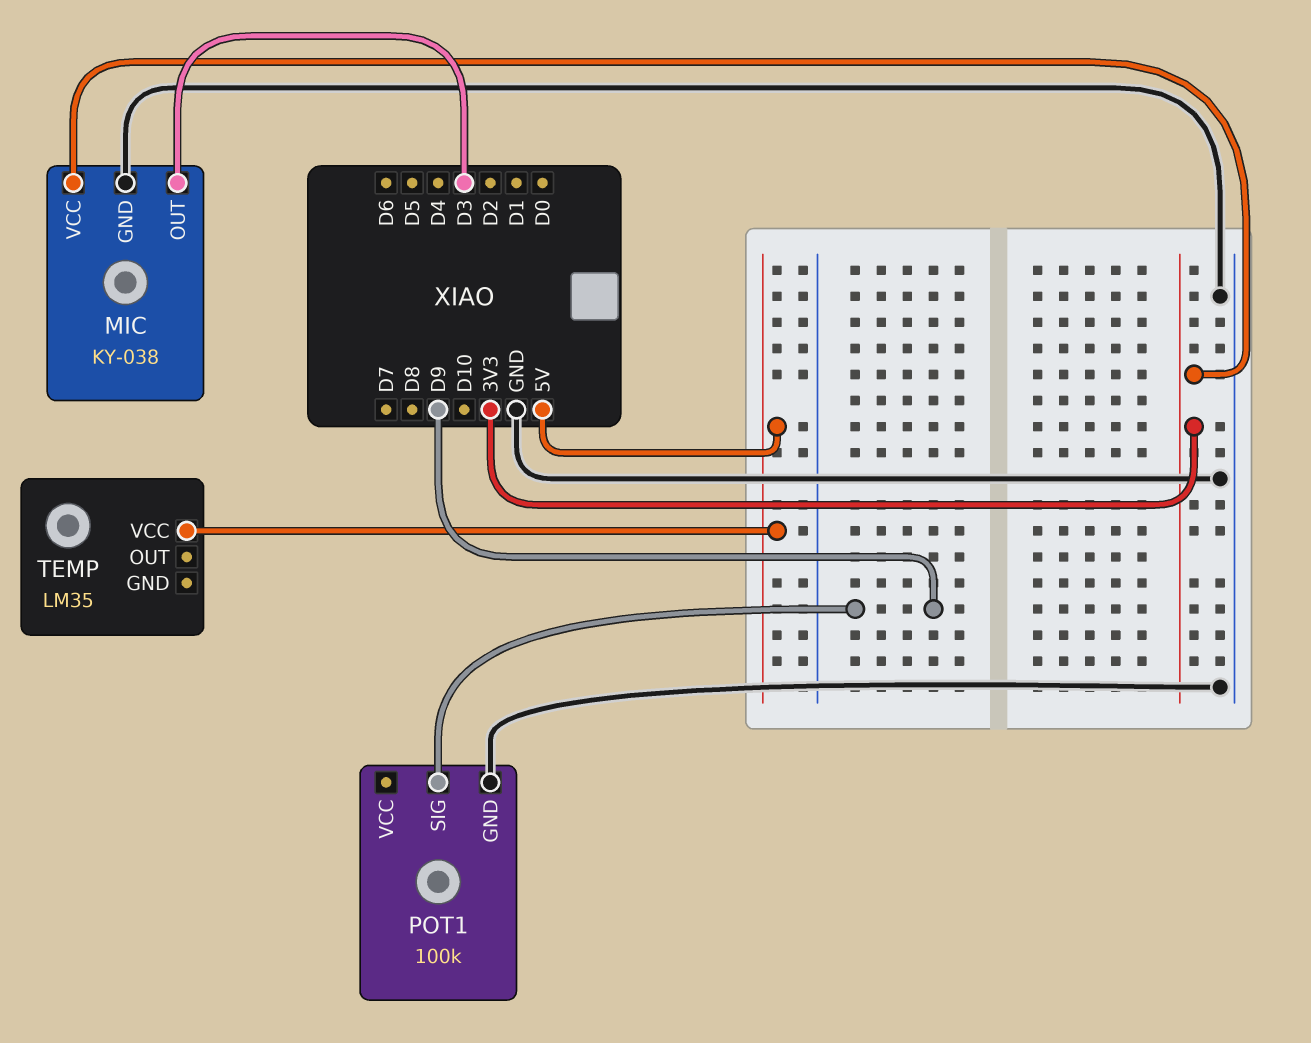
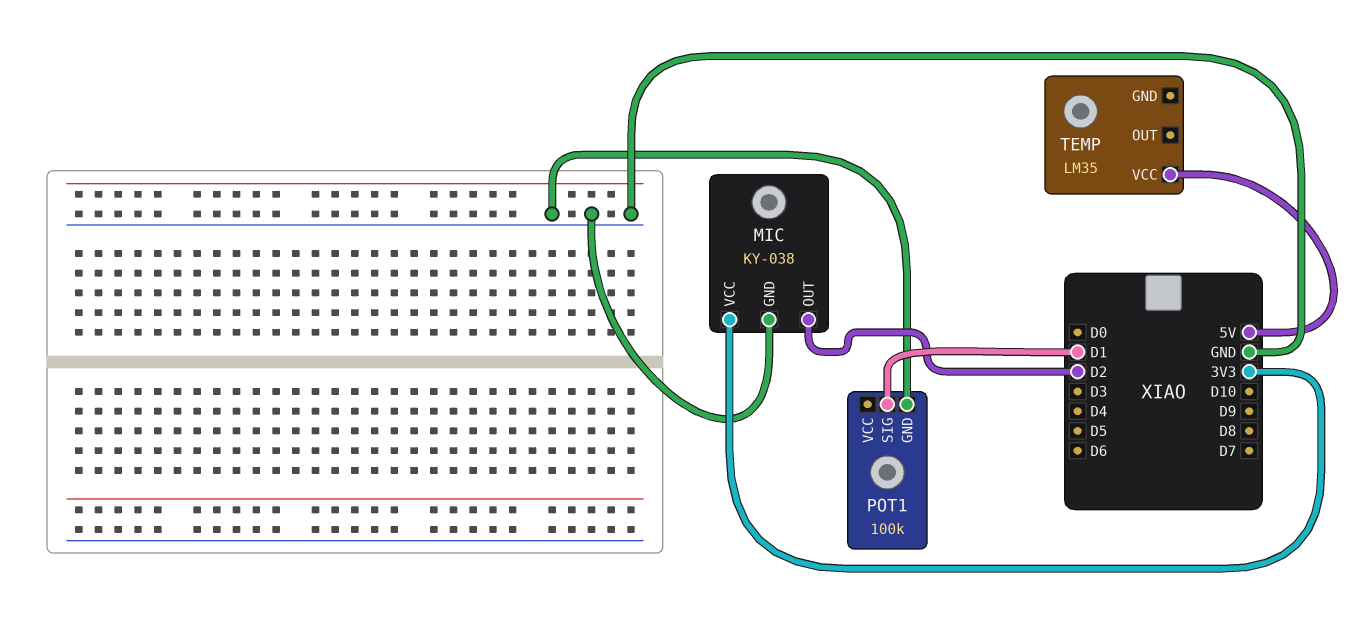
MIC pin OUT: D3 -> D2
POT1 pin SIG: D9 -> D1

